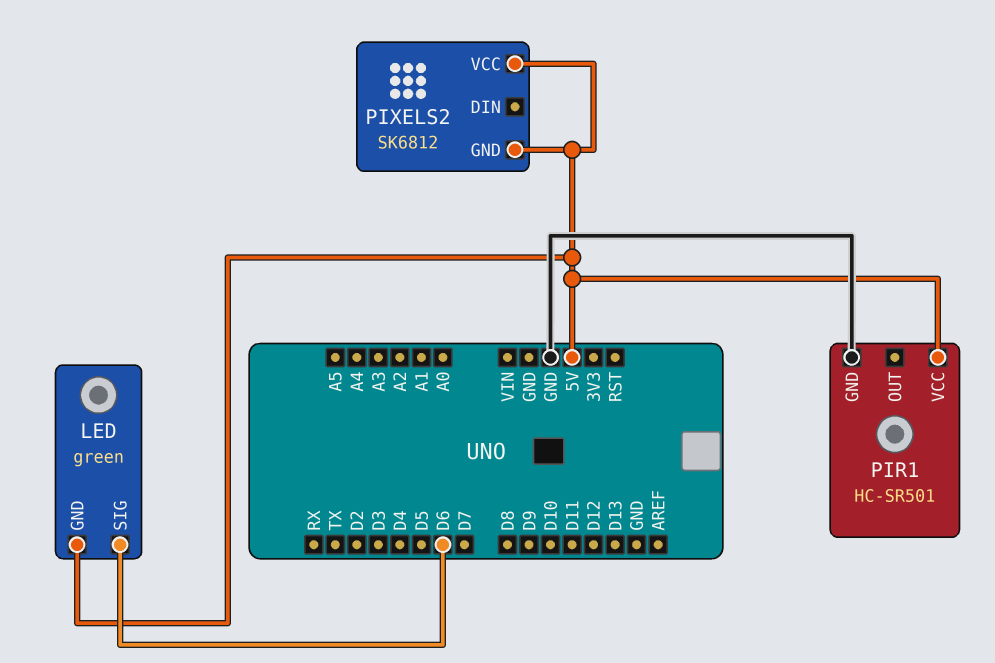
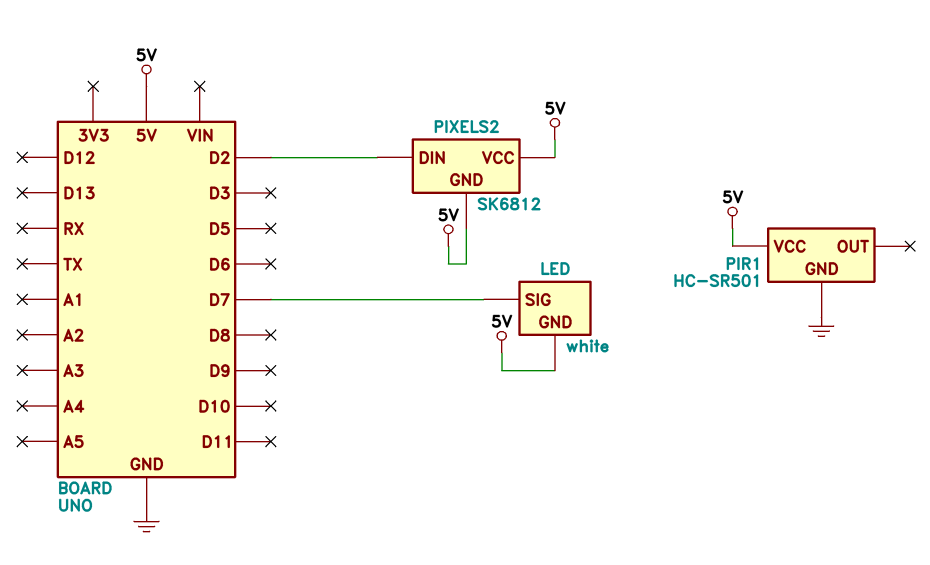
LED: green -> white
LED pin SIG: D6 -> D7
PIXELS2 pin DIN: none -> D2

